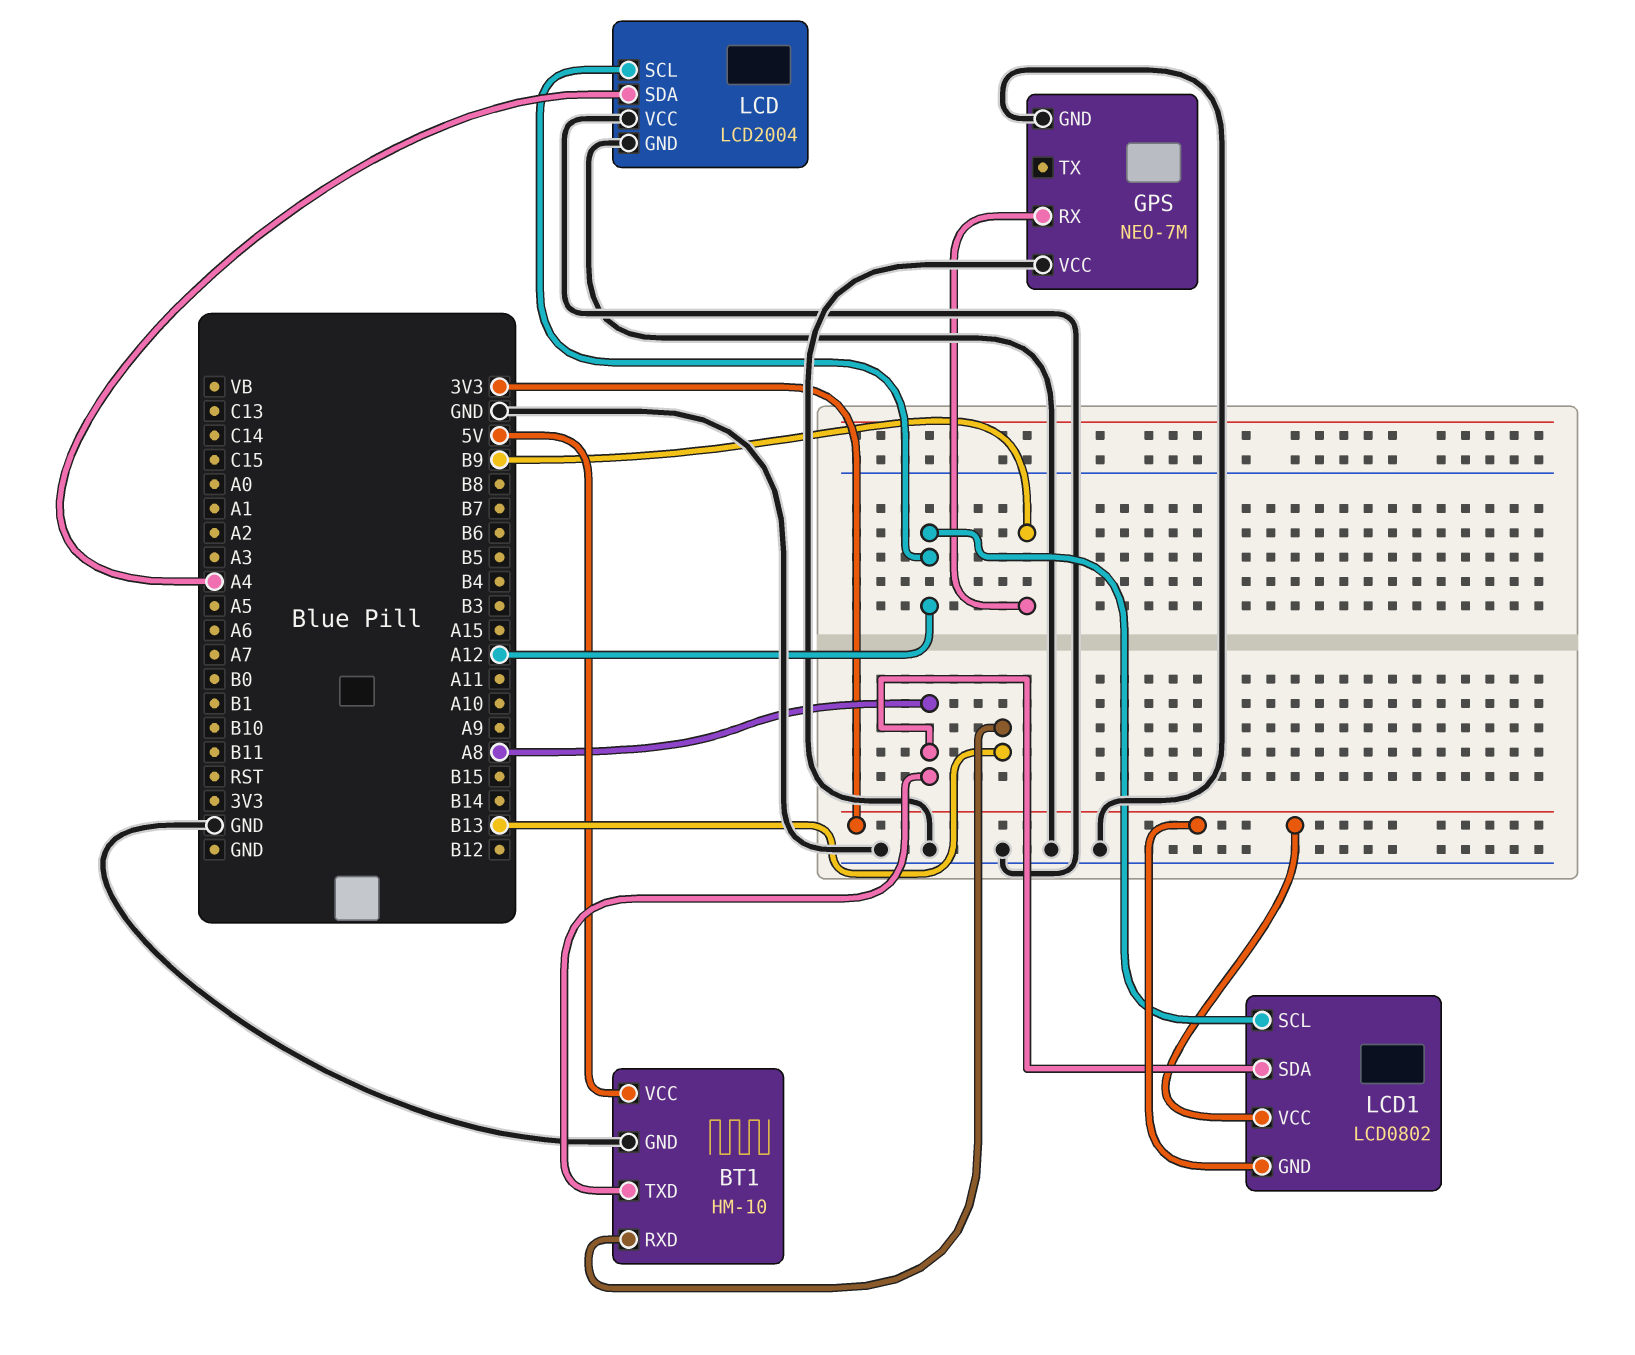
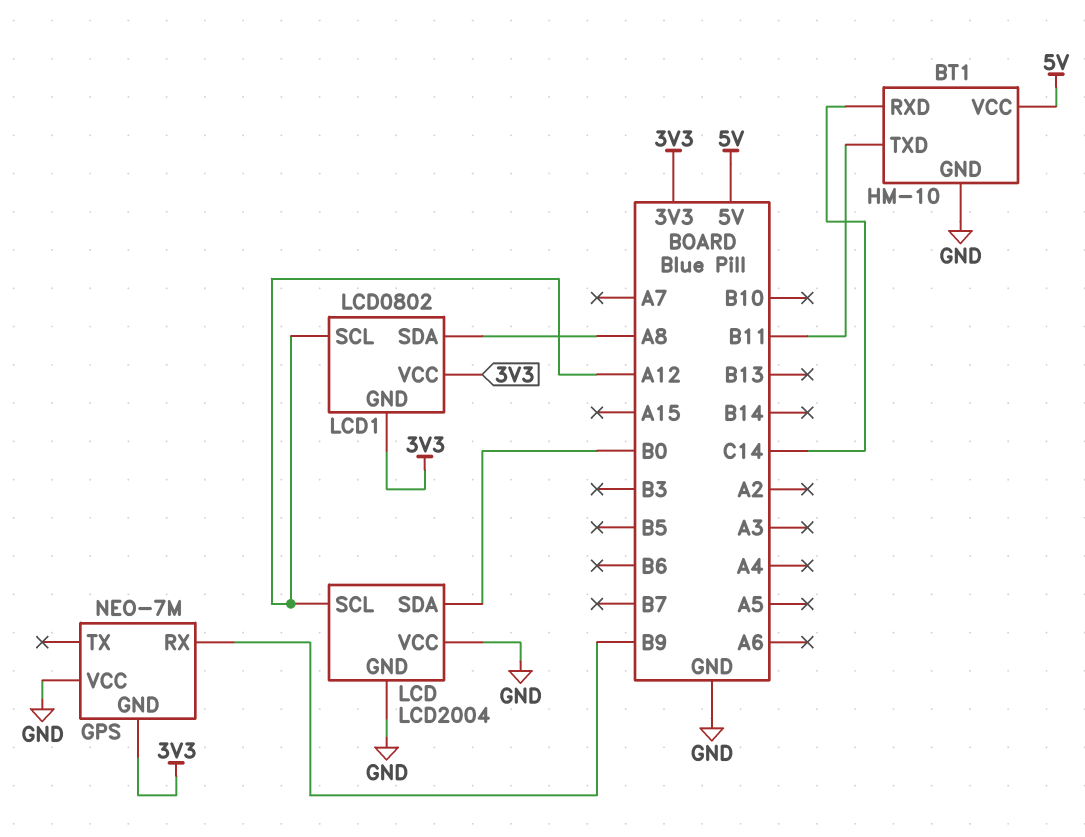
BT1 pin RXD: B13 -> C14
BT1 pin TXD: A8 -> B11
GPS pin GND: GND -> 3V3
LCD pin SDA: A4 -> B0

